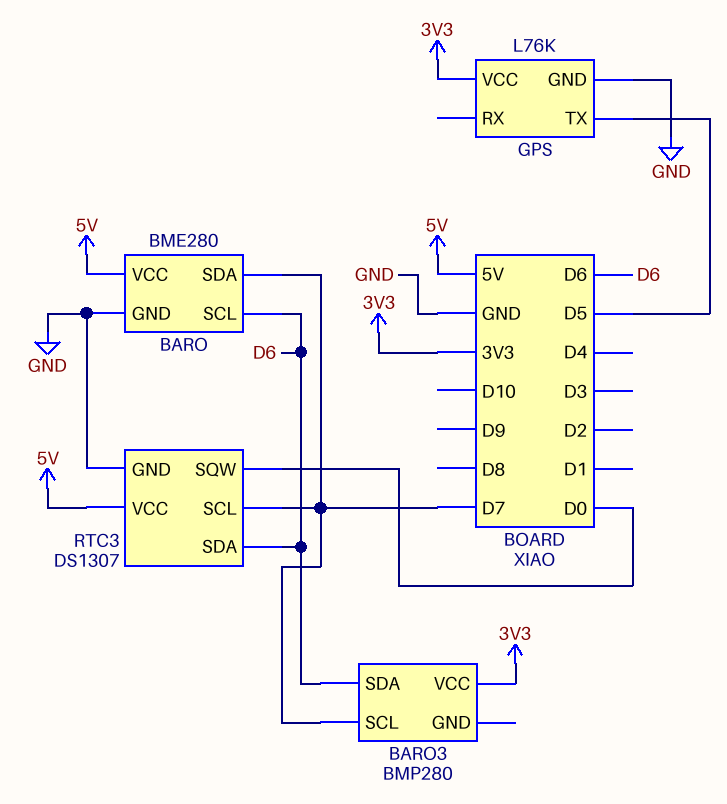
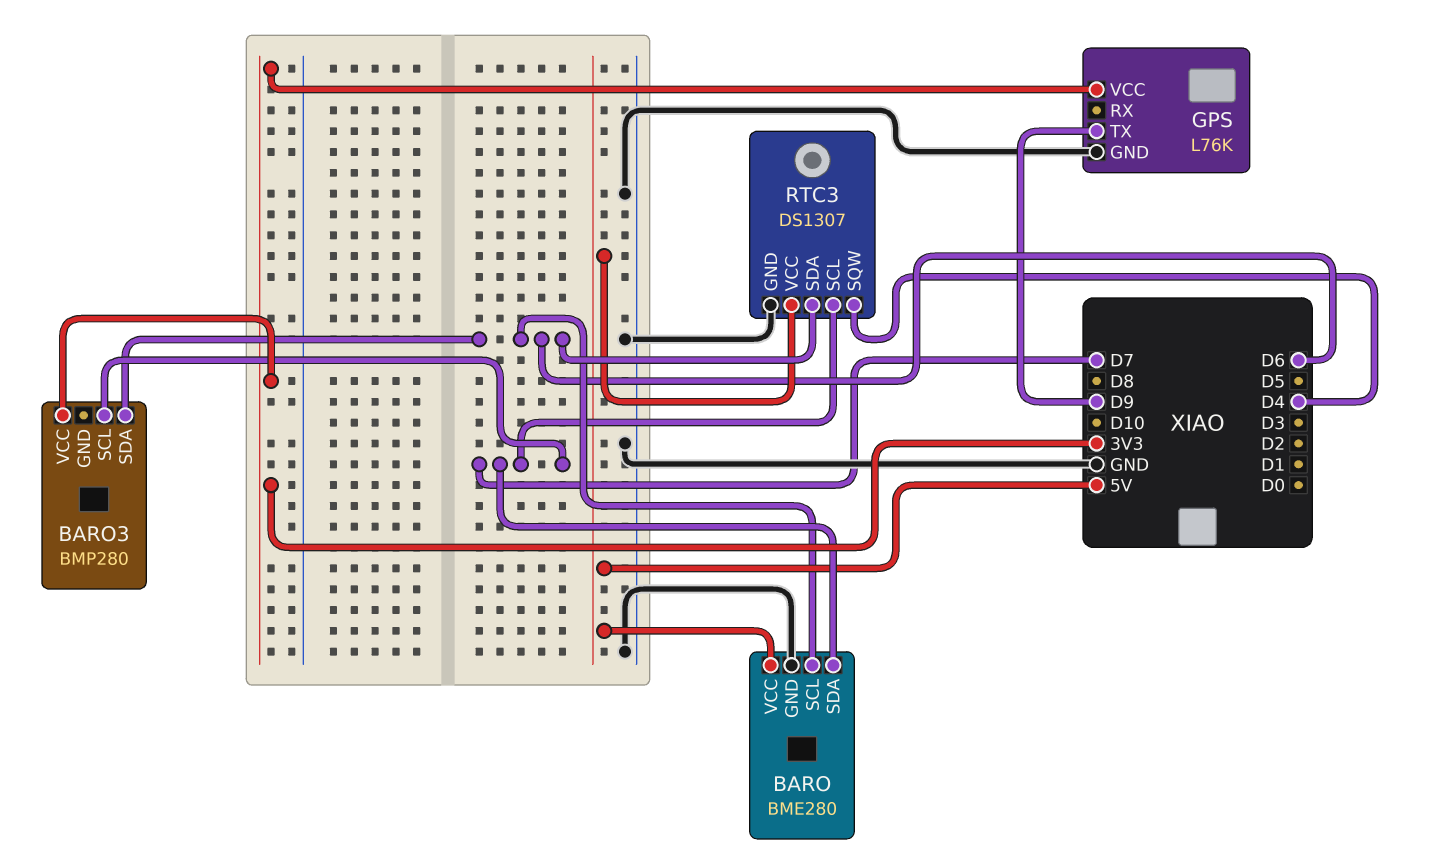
GPS pin TX: D5 -> D9
RTC3 pin SQW: D0 -> D4

